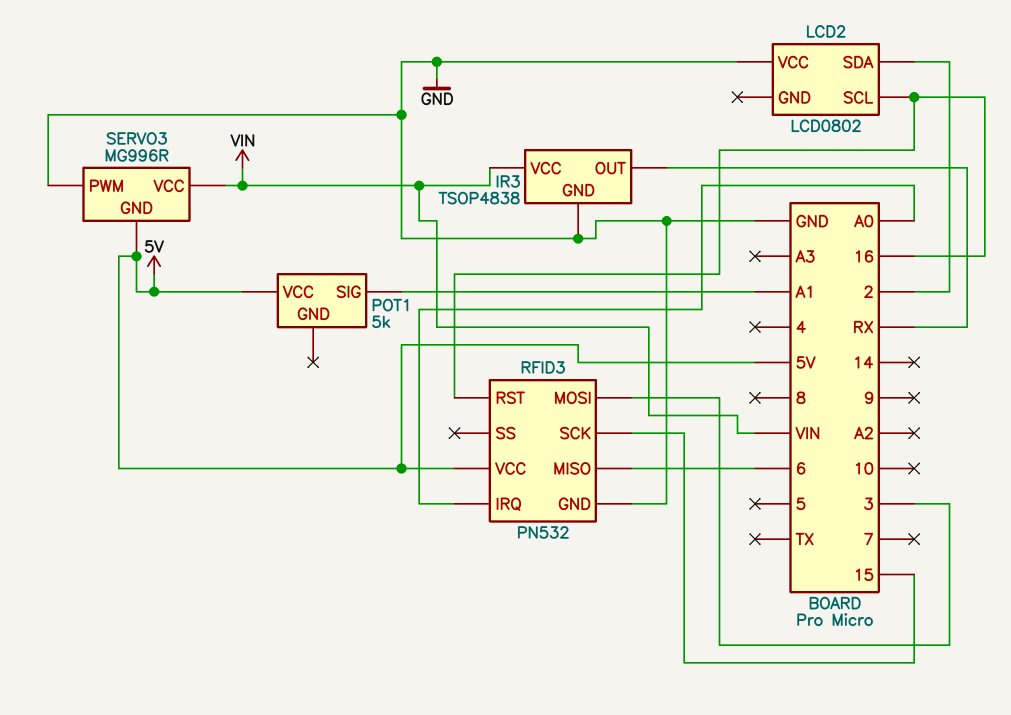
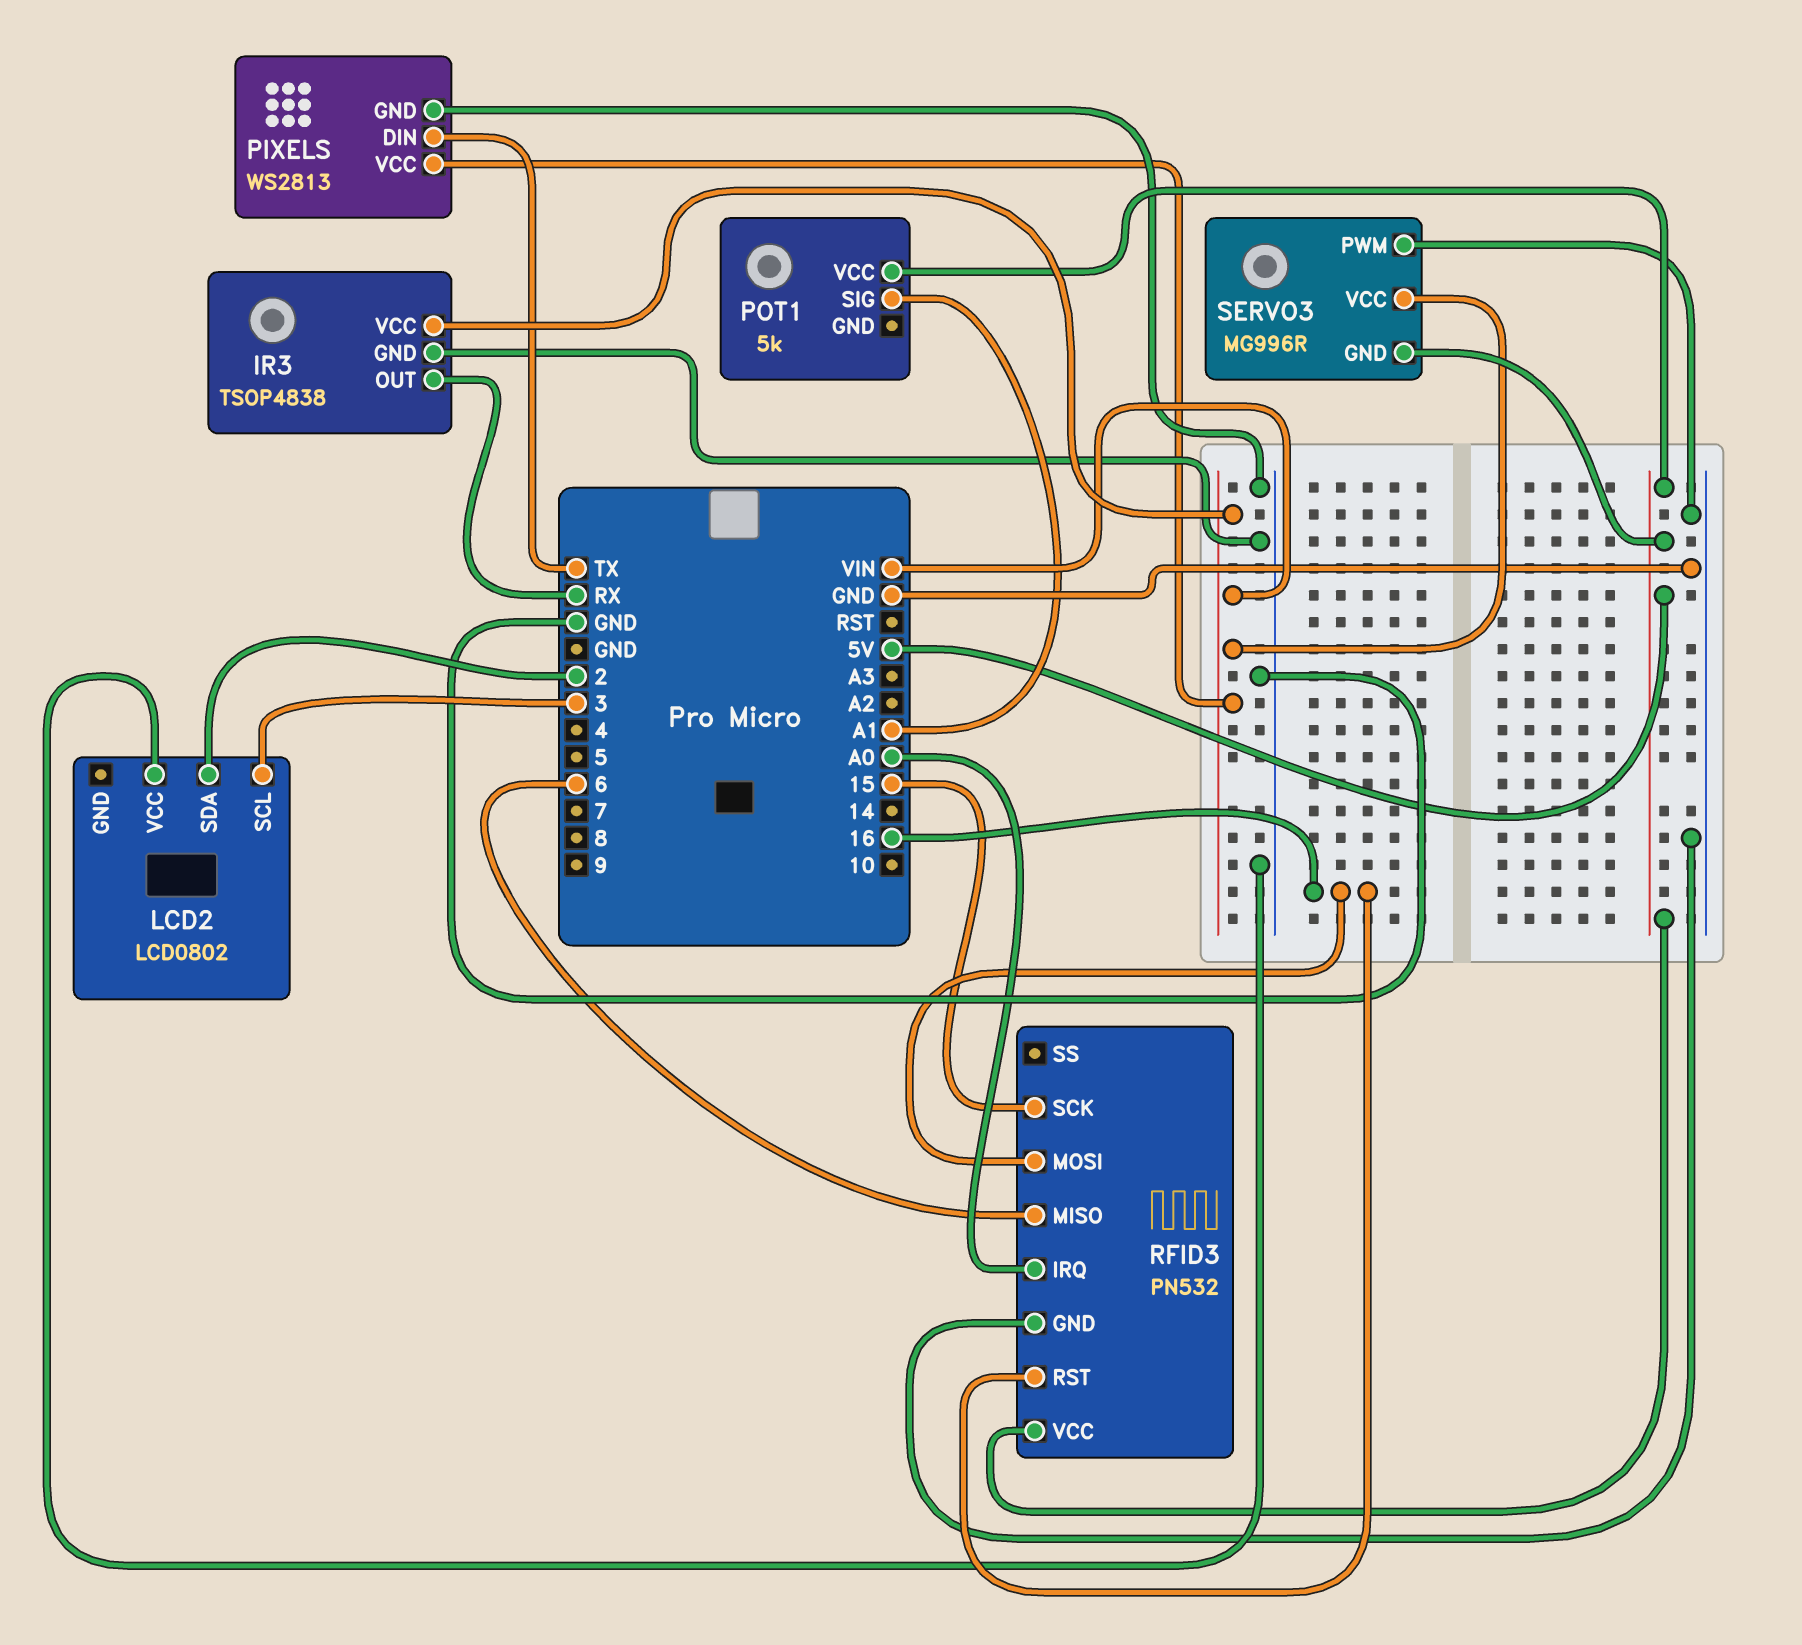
LCD2 pin SCL: 16 -> 3
PIXELS: none -> WS2813
PIXELS pin DIN: none -> TX
PIXELS pin GND: none -> GND
PIXELS pin VCC: none -> VIN
RFID3 pin MOSI: 3 -> 16

